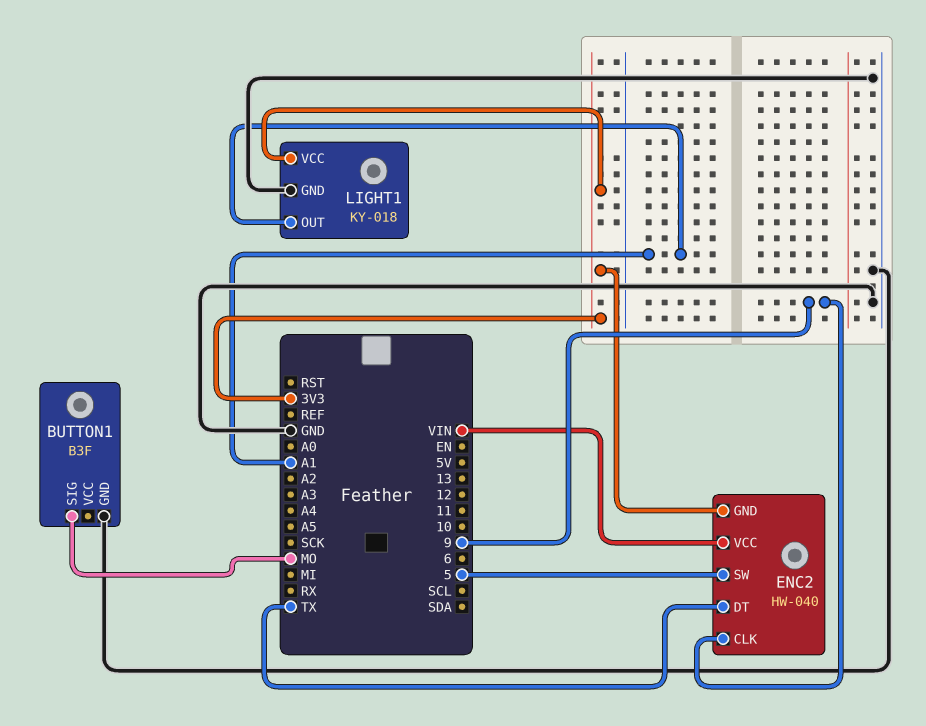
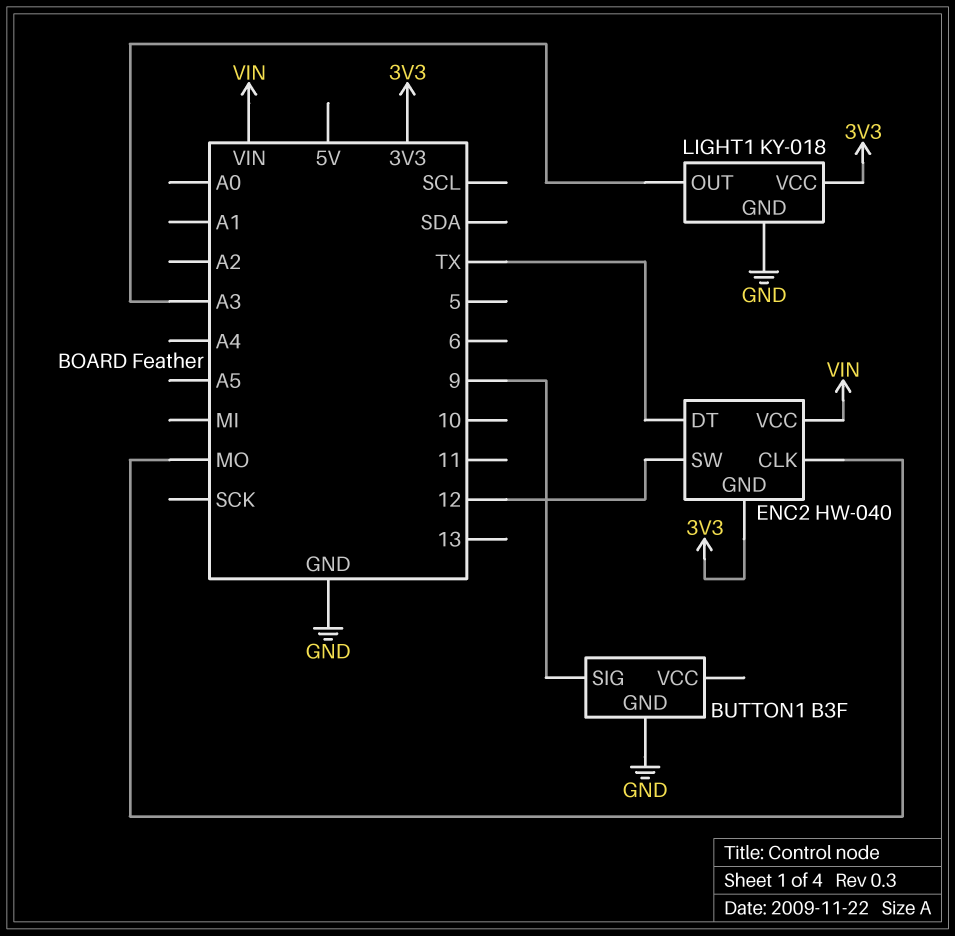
BUTTON1 pin SIG: MO -> 9
ENC2 pin CLK: 9 -> MO
ENC2 pin SW: 5 -> 12
LIGHT1 pin OUT: A1 -> A3

